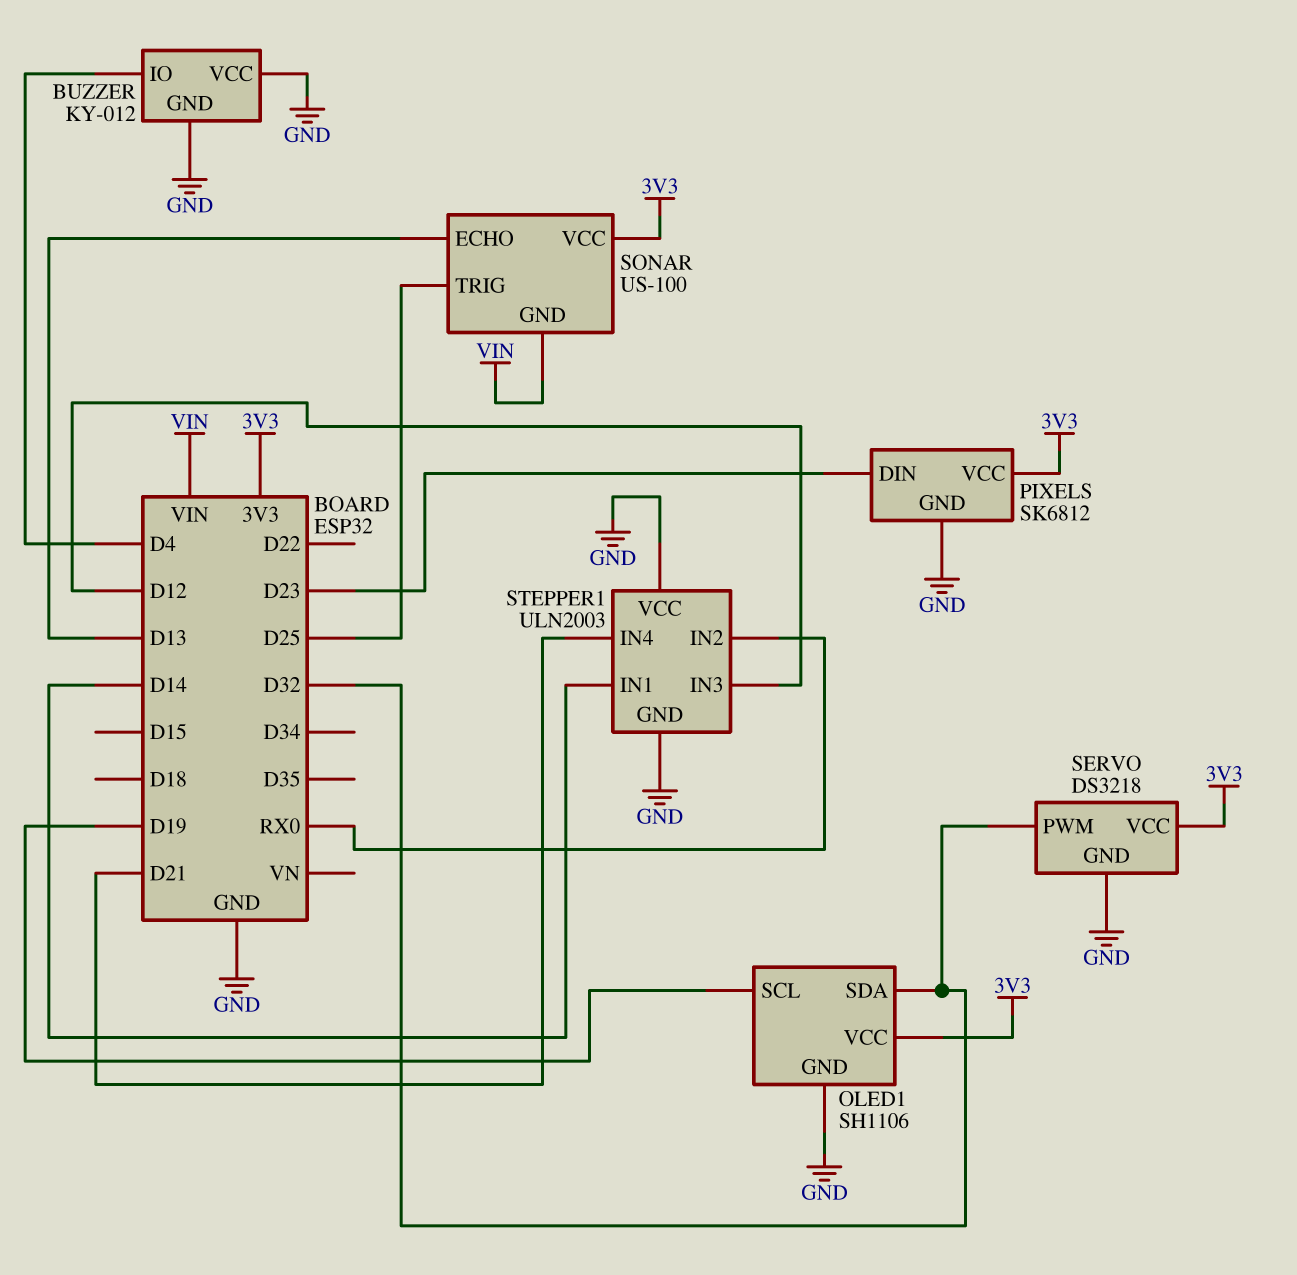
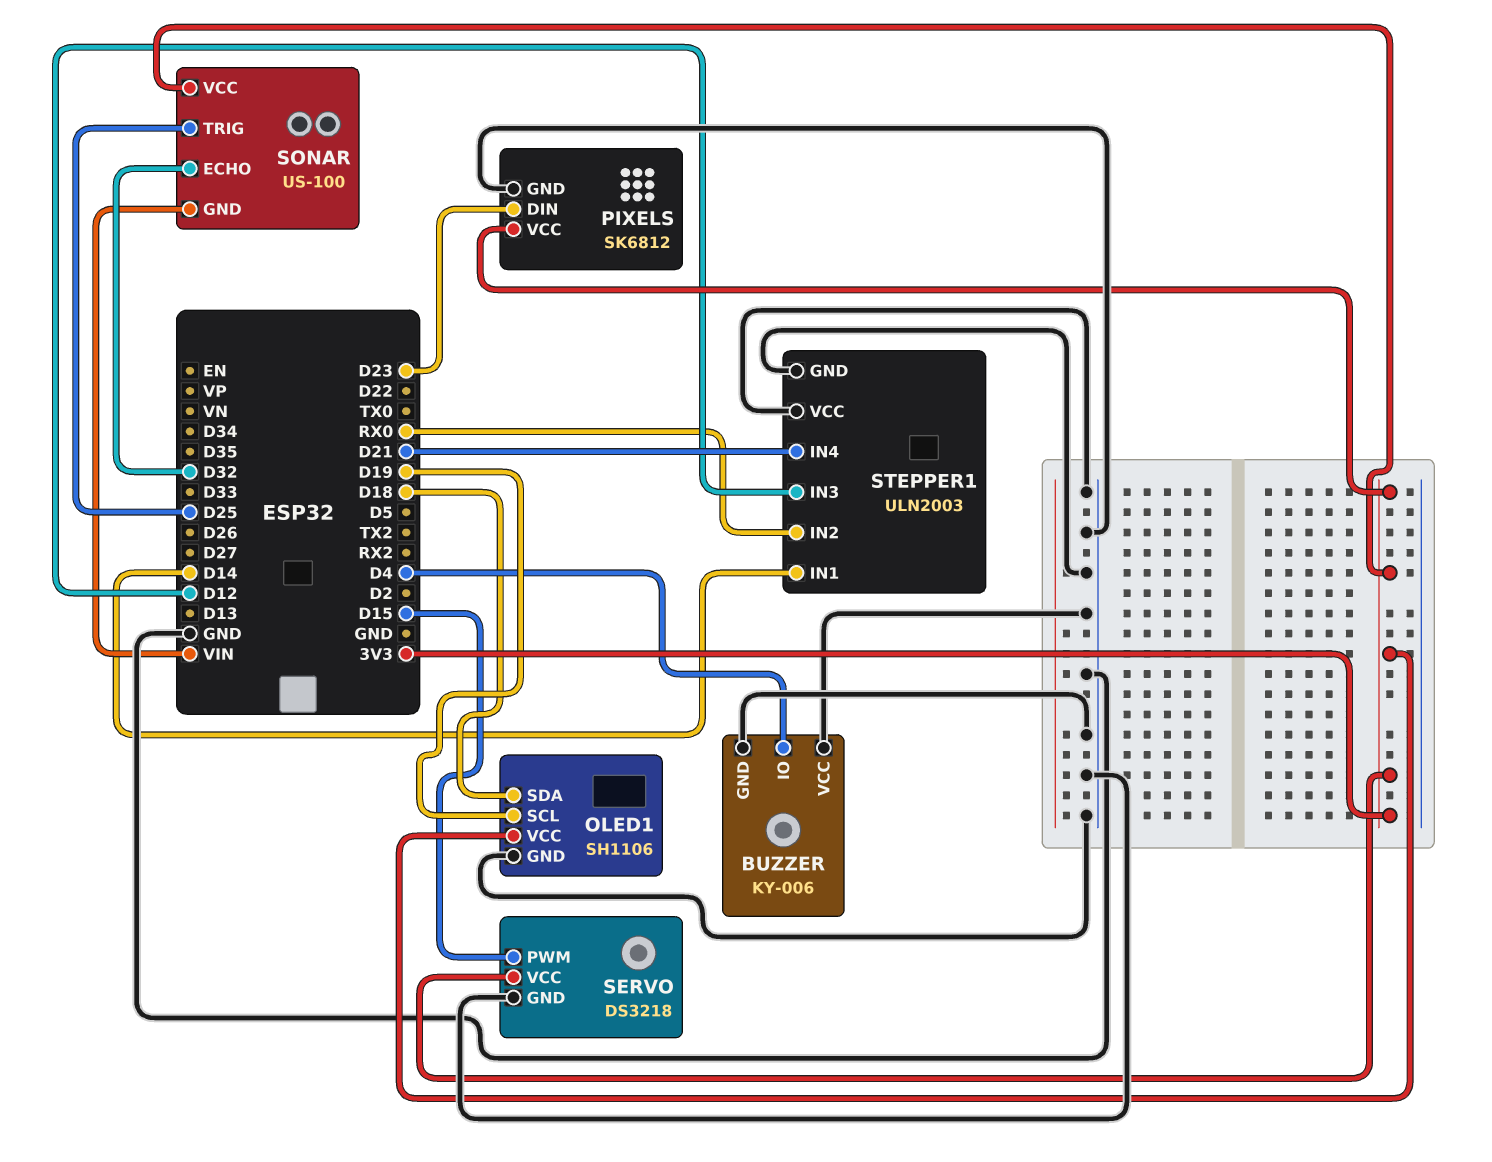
BUZZER: KY-012 -> KY-006
OLED1 pin SDA: D32 -> D18
SERVO pin PWM: D32 -> D15
SONAR pin ECHO: D13 -> D32

